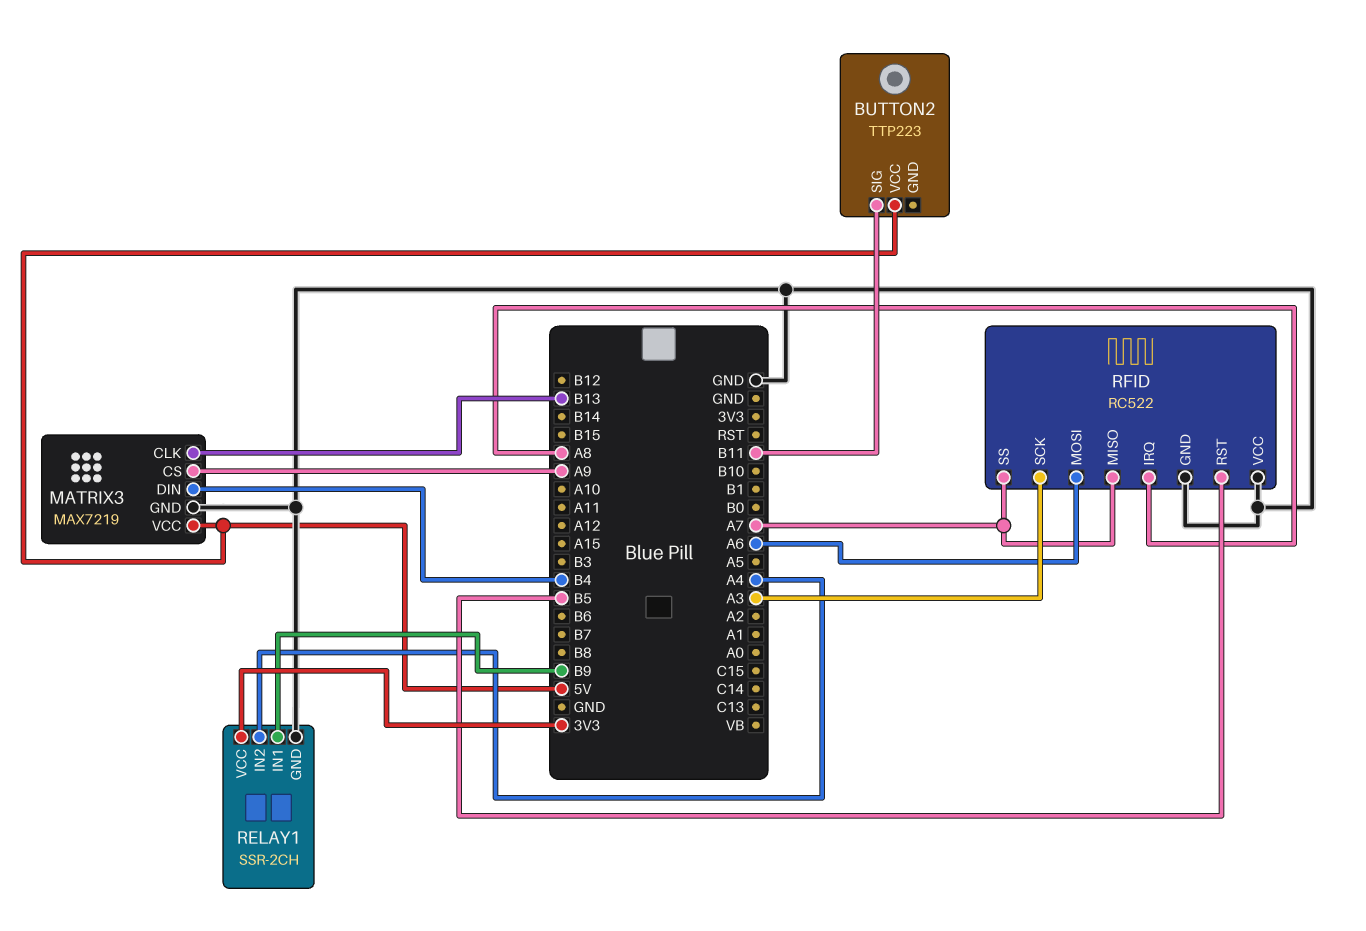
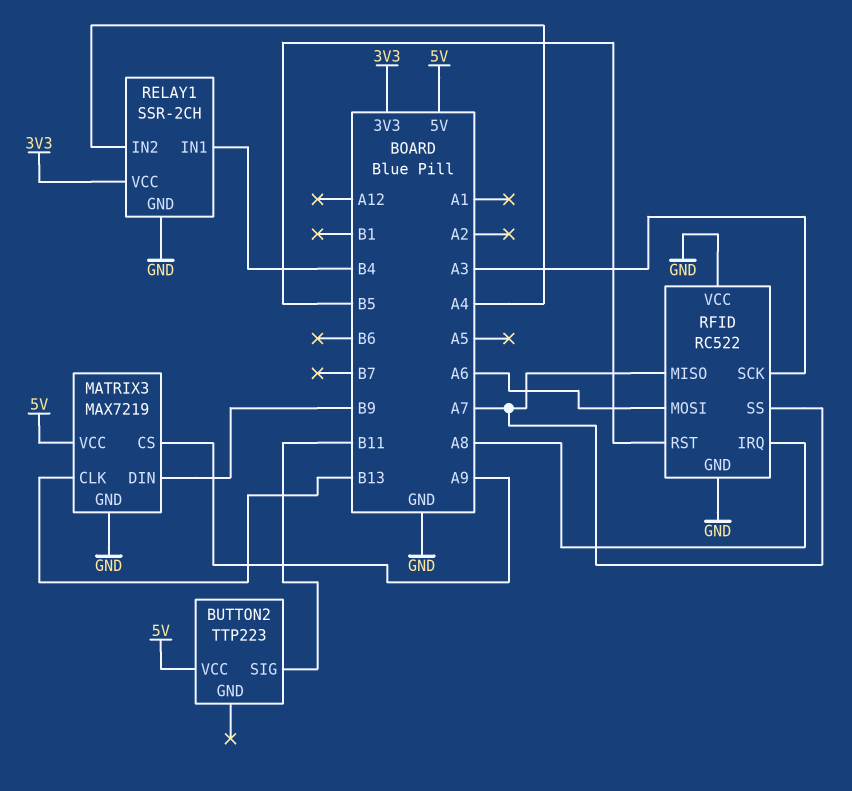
MATRIX3 pin DIN: B4 -> B9
RELAY1 pin IN1: B9 -> B4

